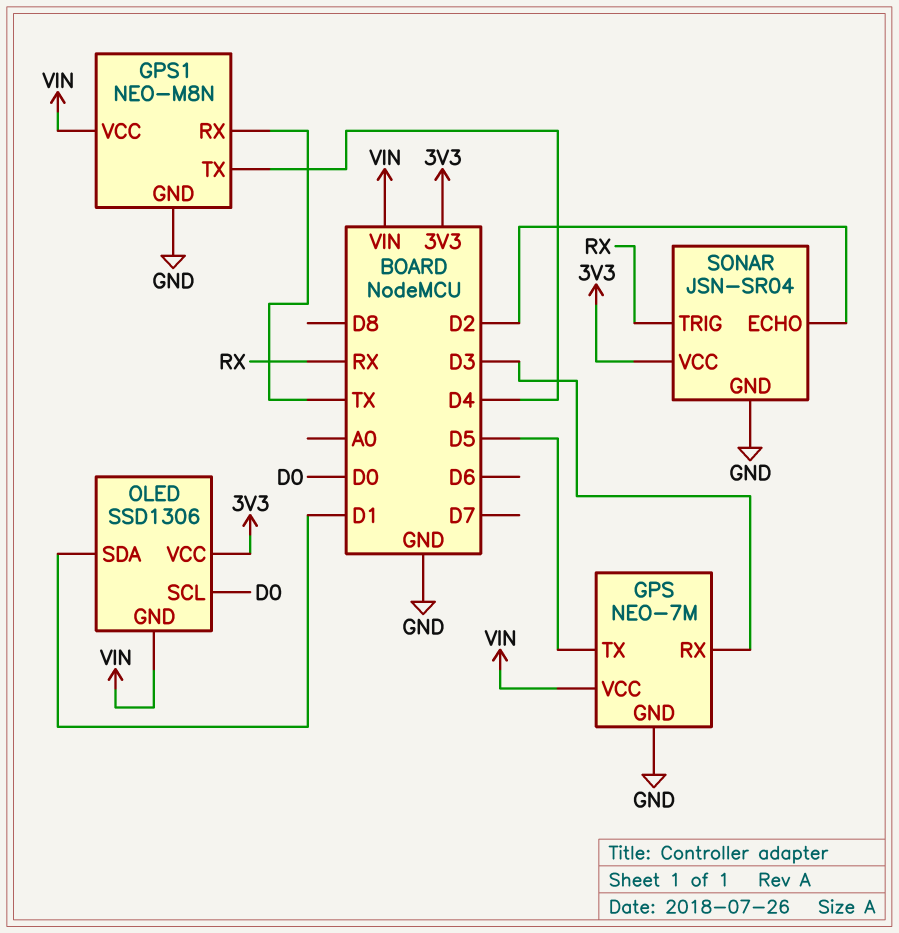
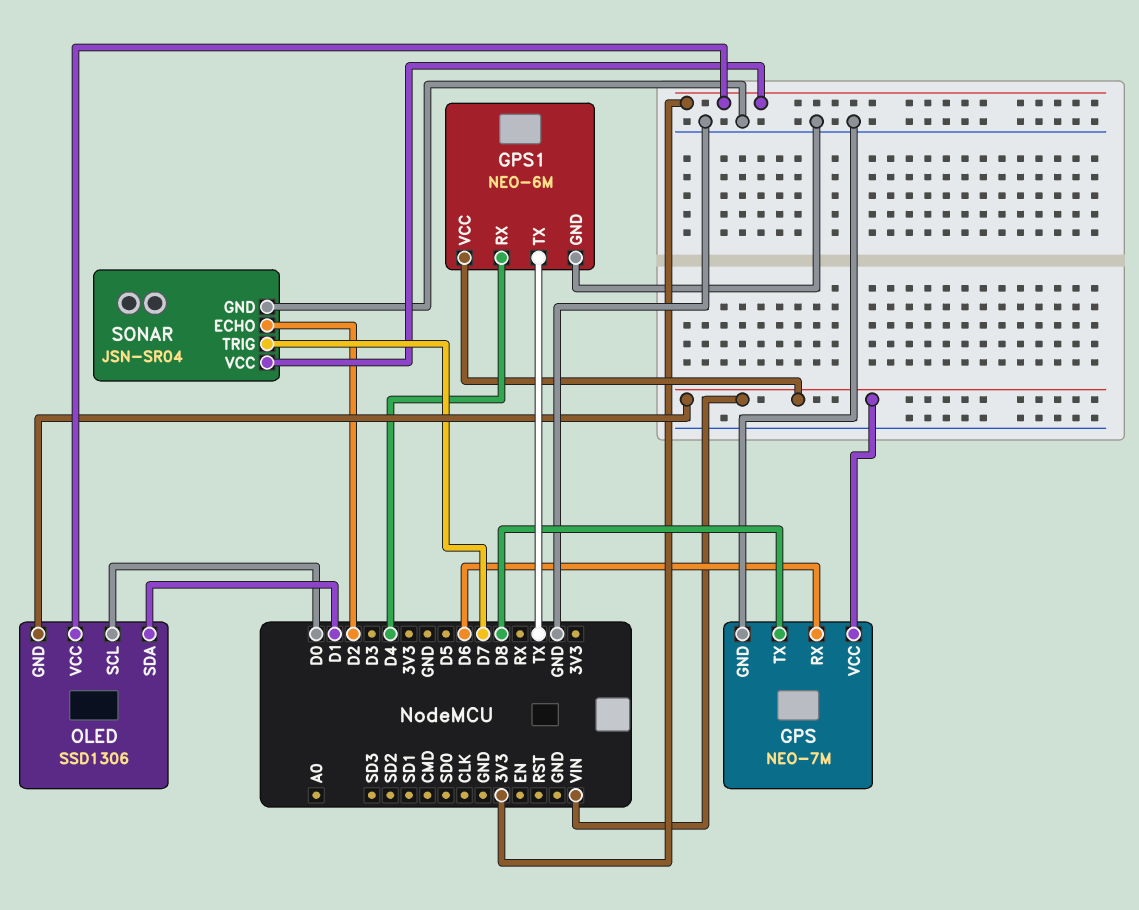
GPS pin RX: D3 -> D6
GPS pin TX: D5 -> D8
GPS1: NEO-M8N -> NEO-6M
GPS1 pin RX: TX -> D4
GPS1 pin TX: D4 -> TX
SONAR pin TRIG: RX -> D7

